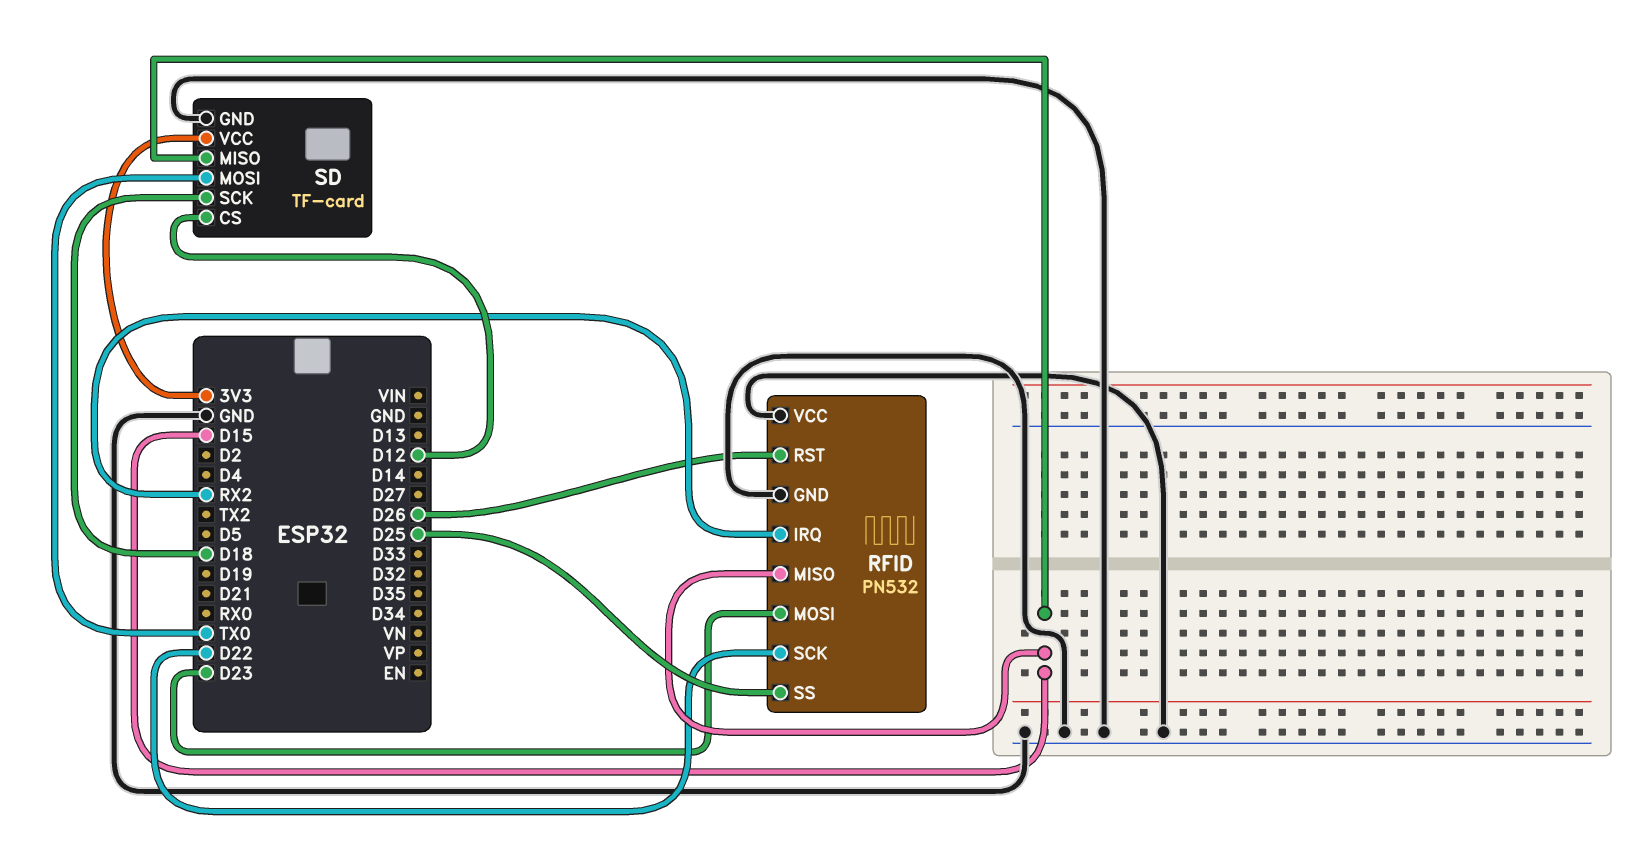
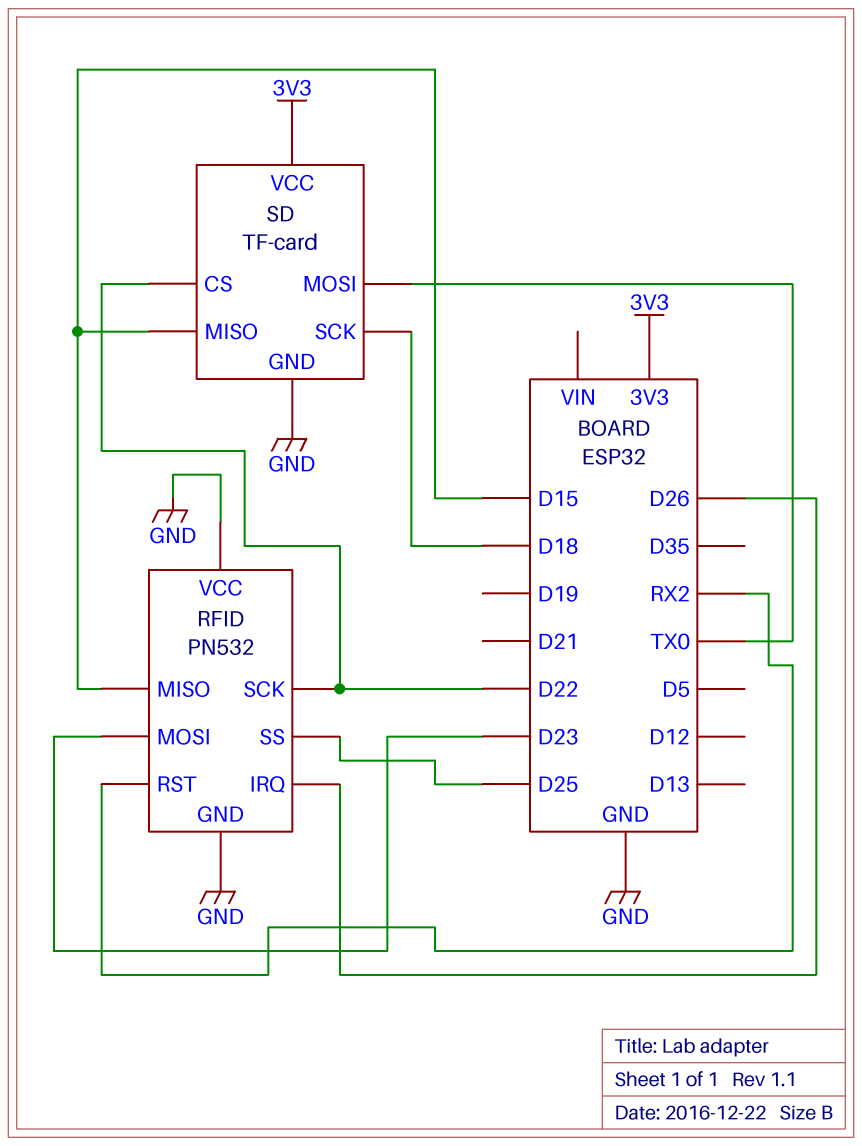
RFID pin IRQ: RX2 -> D26
RFID pin RST: D26 -> RX2
SD pin CS: D12 -> D22

